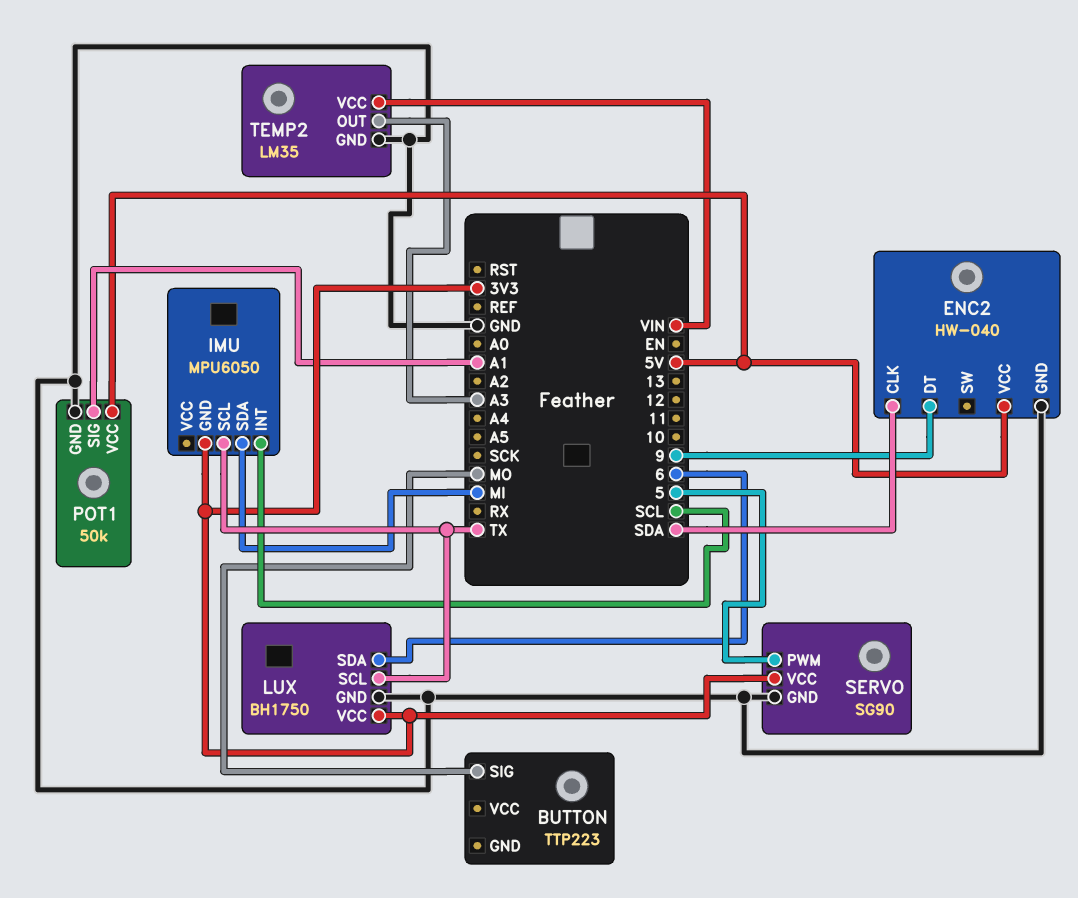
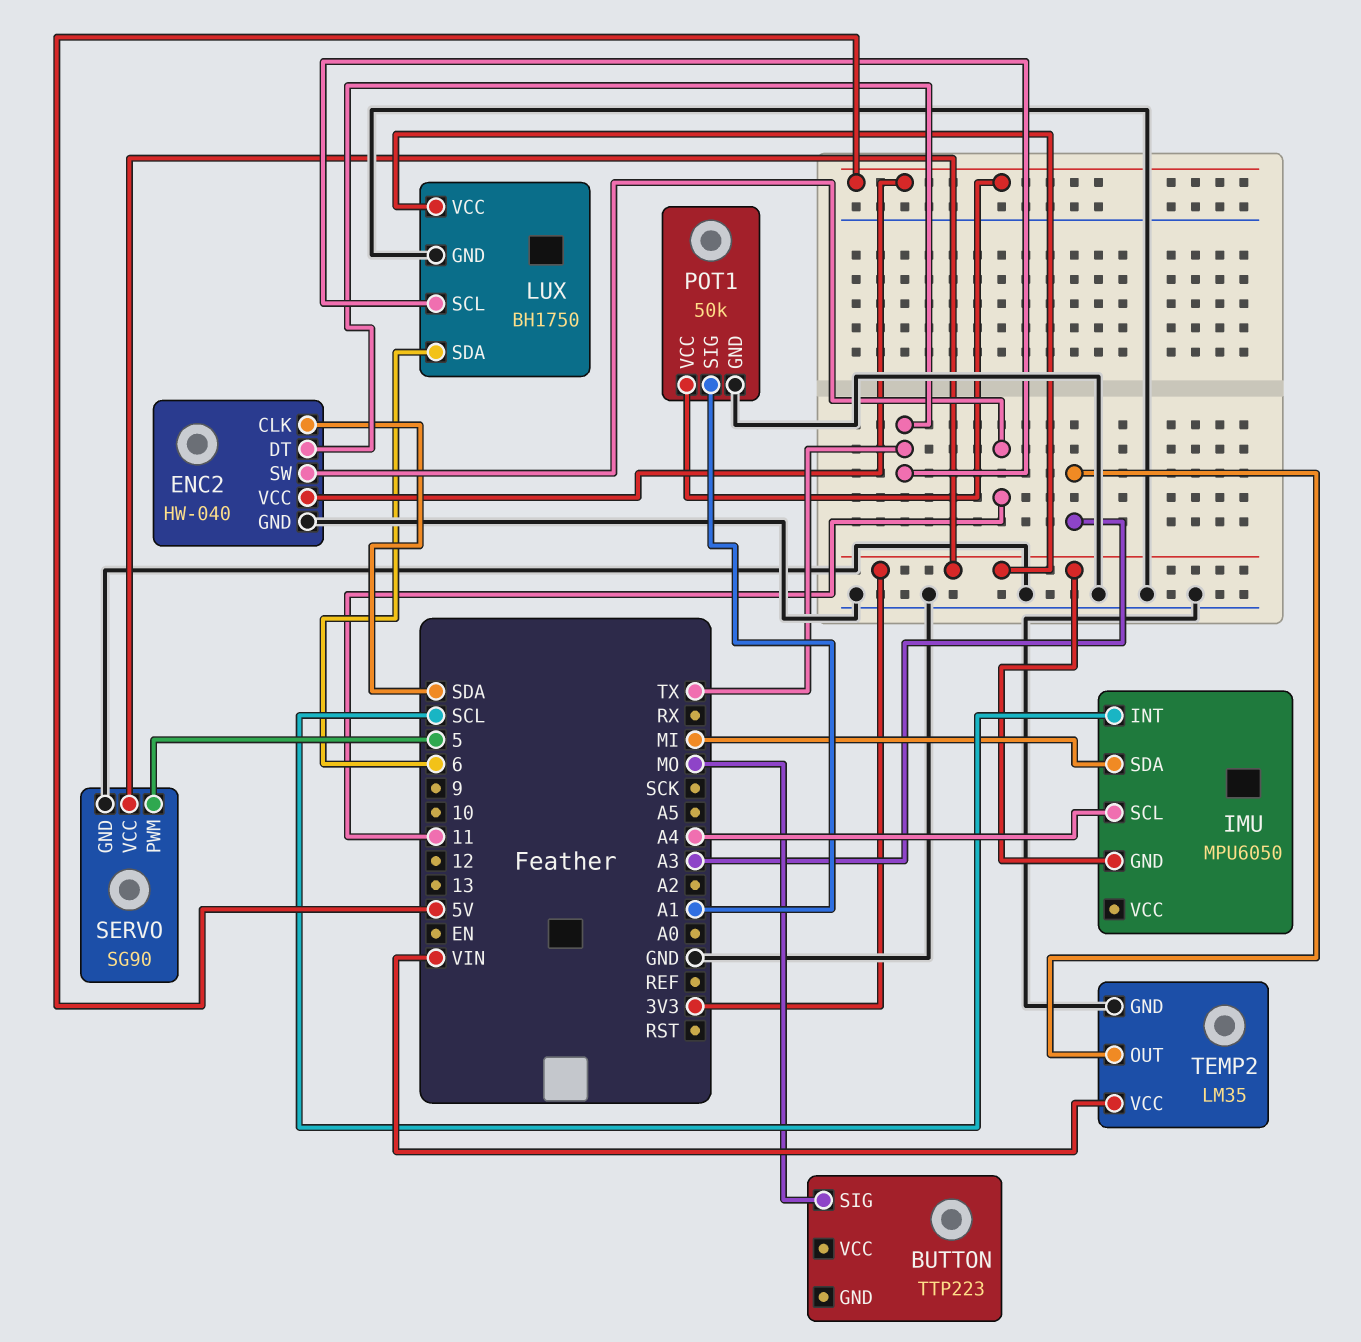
ENC2 pin DT: 9 -> TX
ENC2 pin SW: none -> 11
IMU pin SCL: TX -> A4

